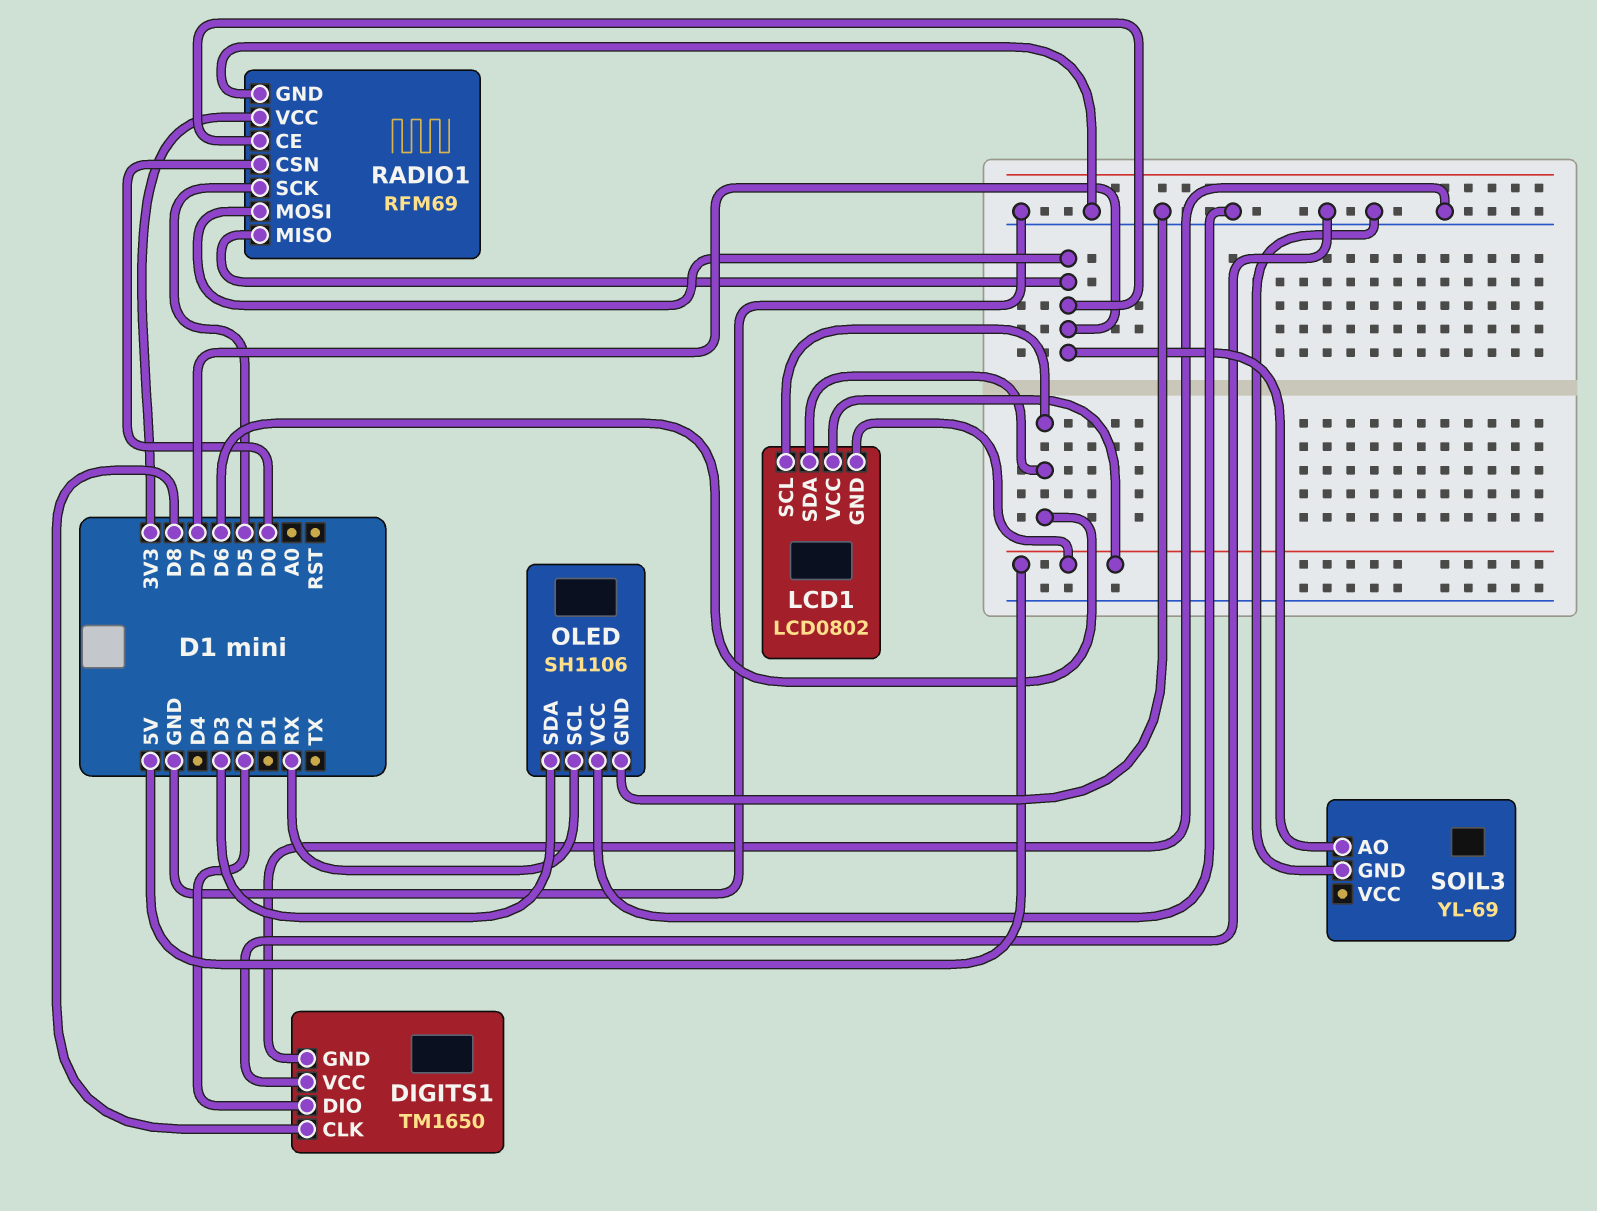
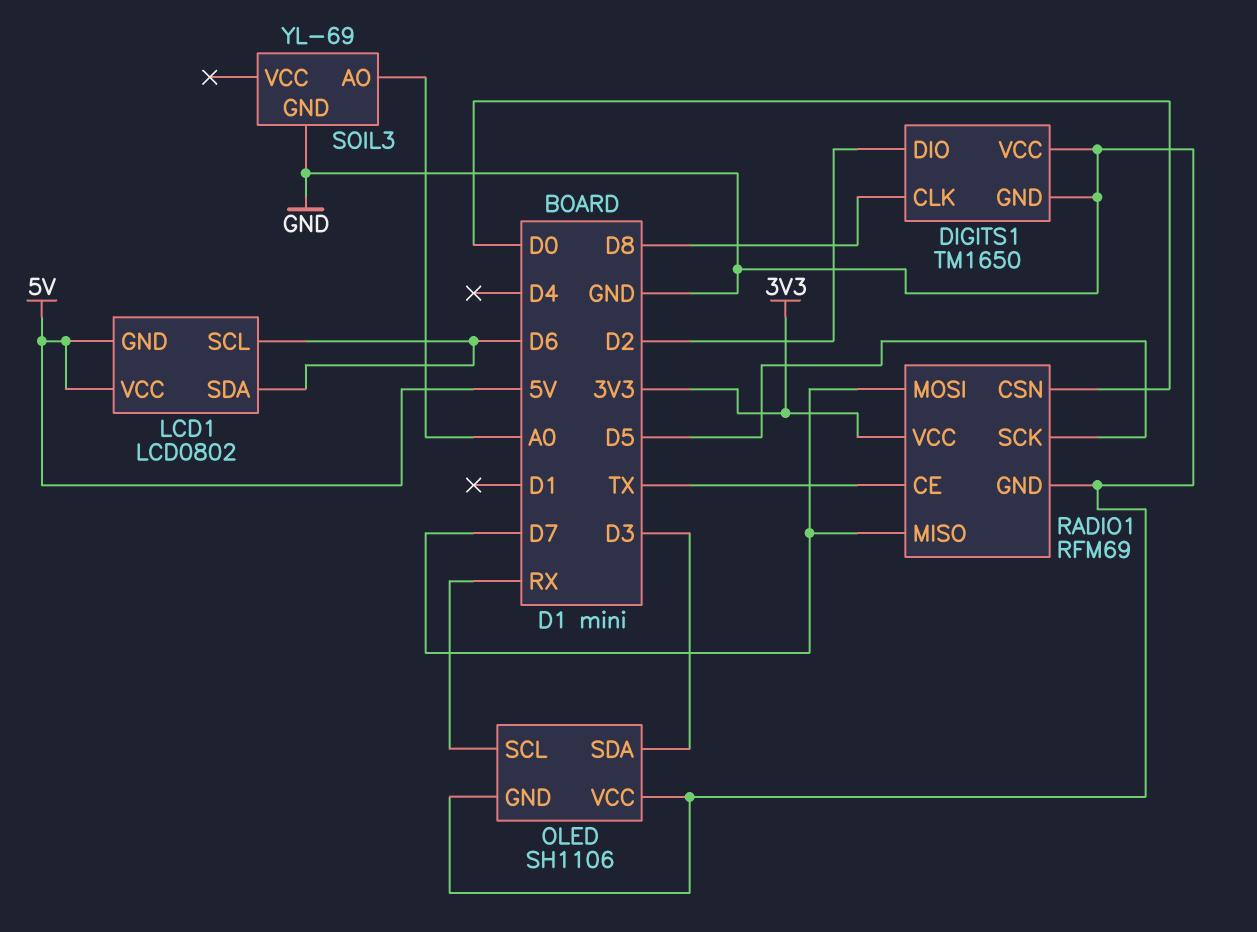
RADIO1 pin CE: D7 -> TX
SOIL3 pin AO: D7 -> A0

